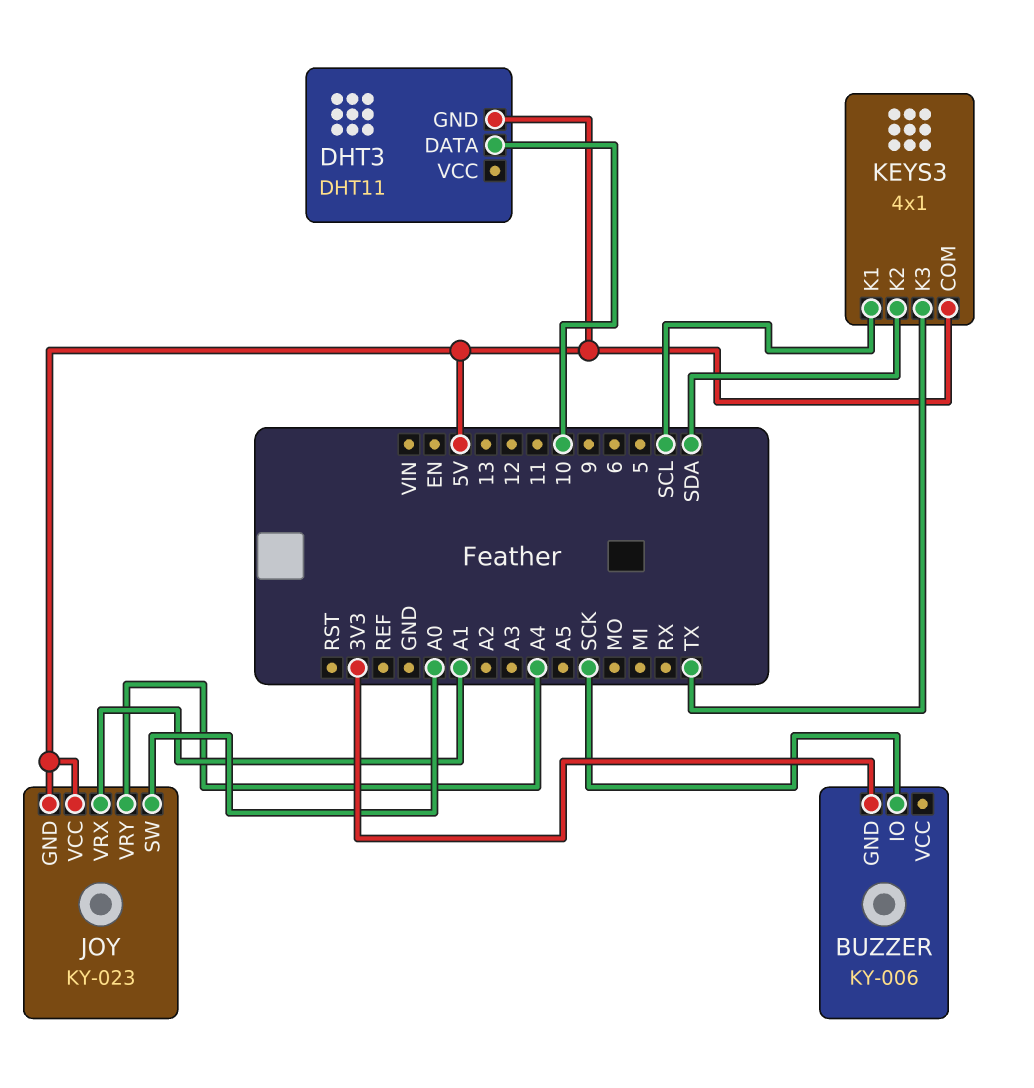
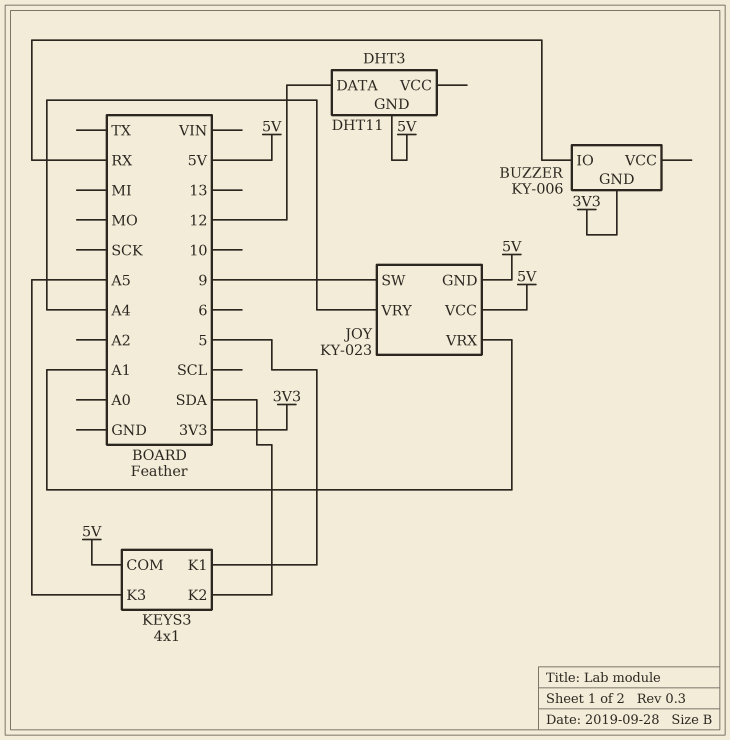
BUZZER pin IO: SCK -> RX
DHT3 pin DATA: 10 -> 12
JOY pin SW: A0 -> 9
KEYS3 pin K1: SCL -> 5
KEYS3 pin K3: TX -> A5

